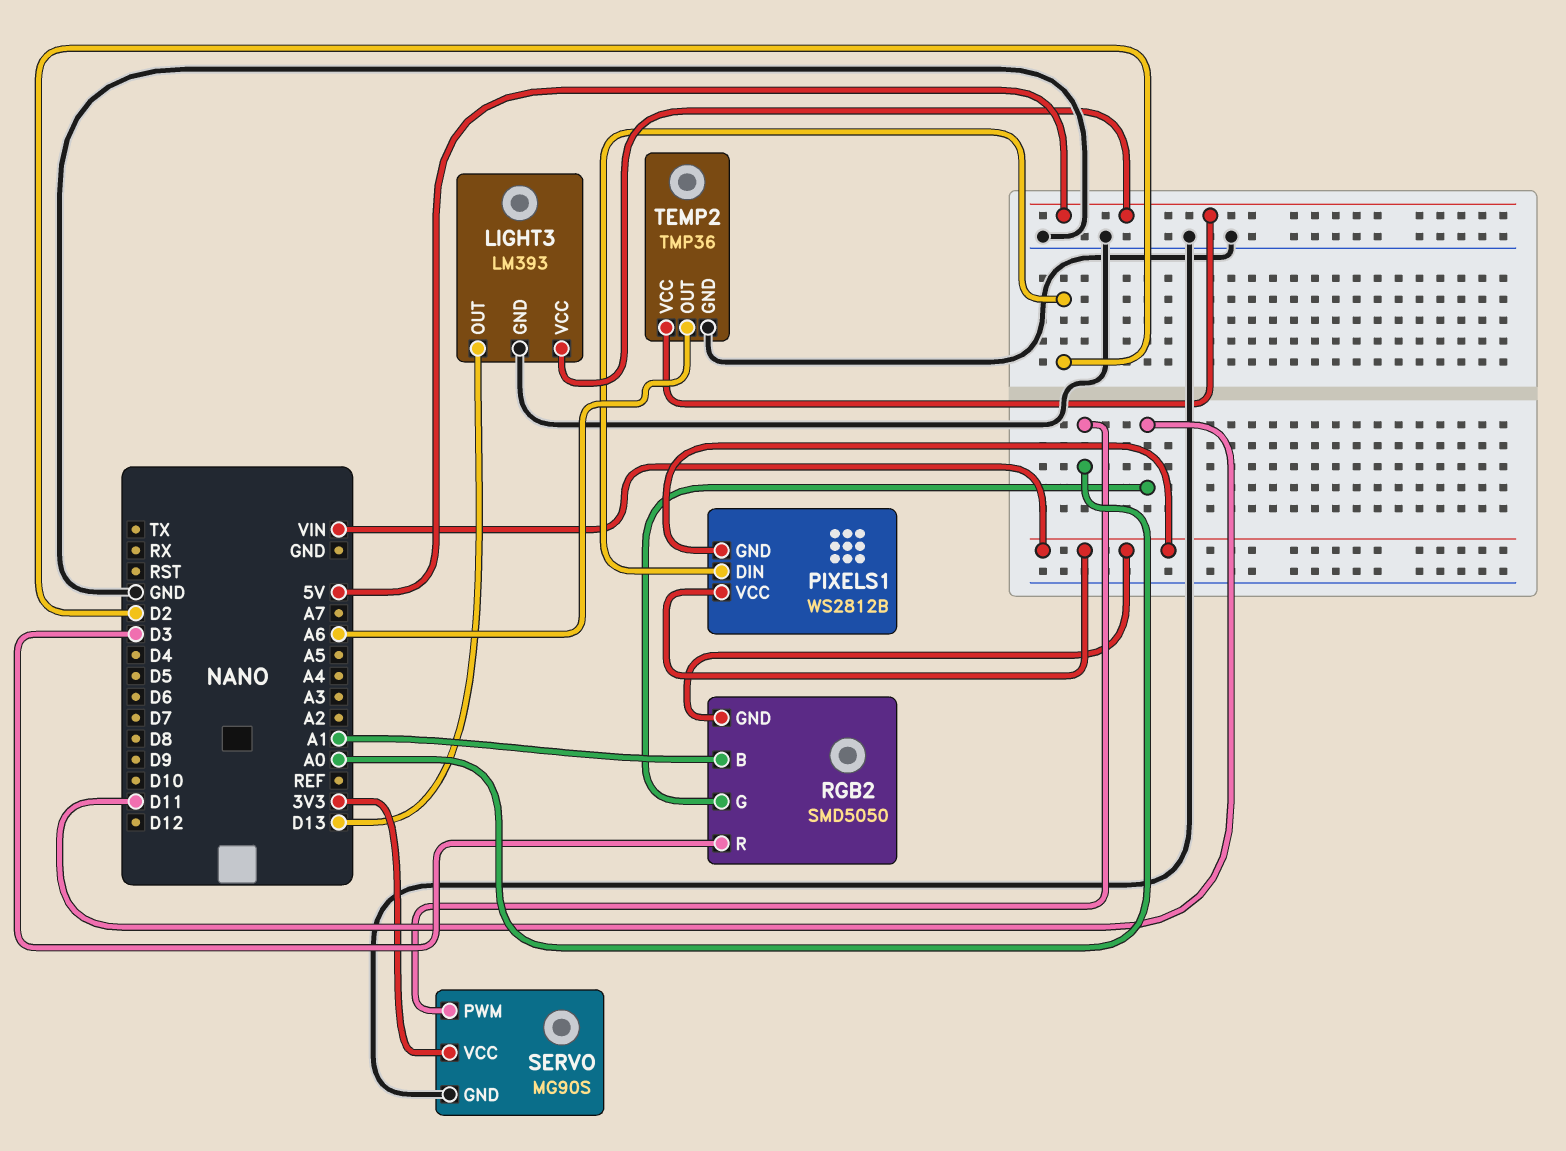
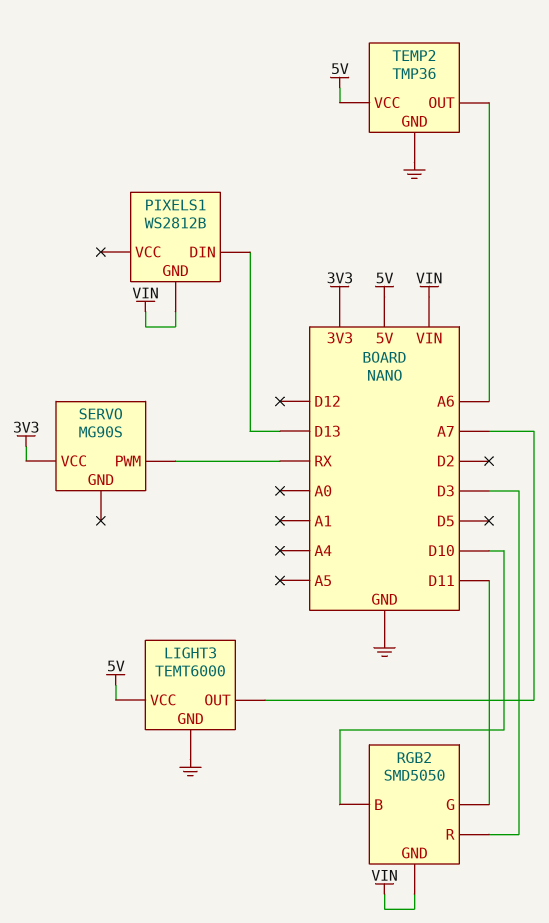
LIGHT3: LM393 -> TEMT6000
LIGHT3 pin OUT: D13 -> A7
PIXELS1 pin DIN: D2 -> D13
PIXELS1 pin VCC: VIN -> none
RGB2 pin B: A1 -> D10
SERVO pin GND: GND -> none
SERVO pin PWM: A0 -> RX

